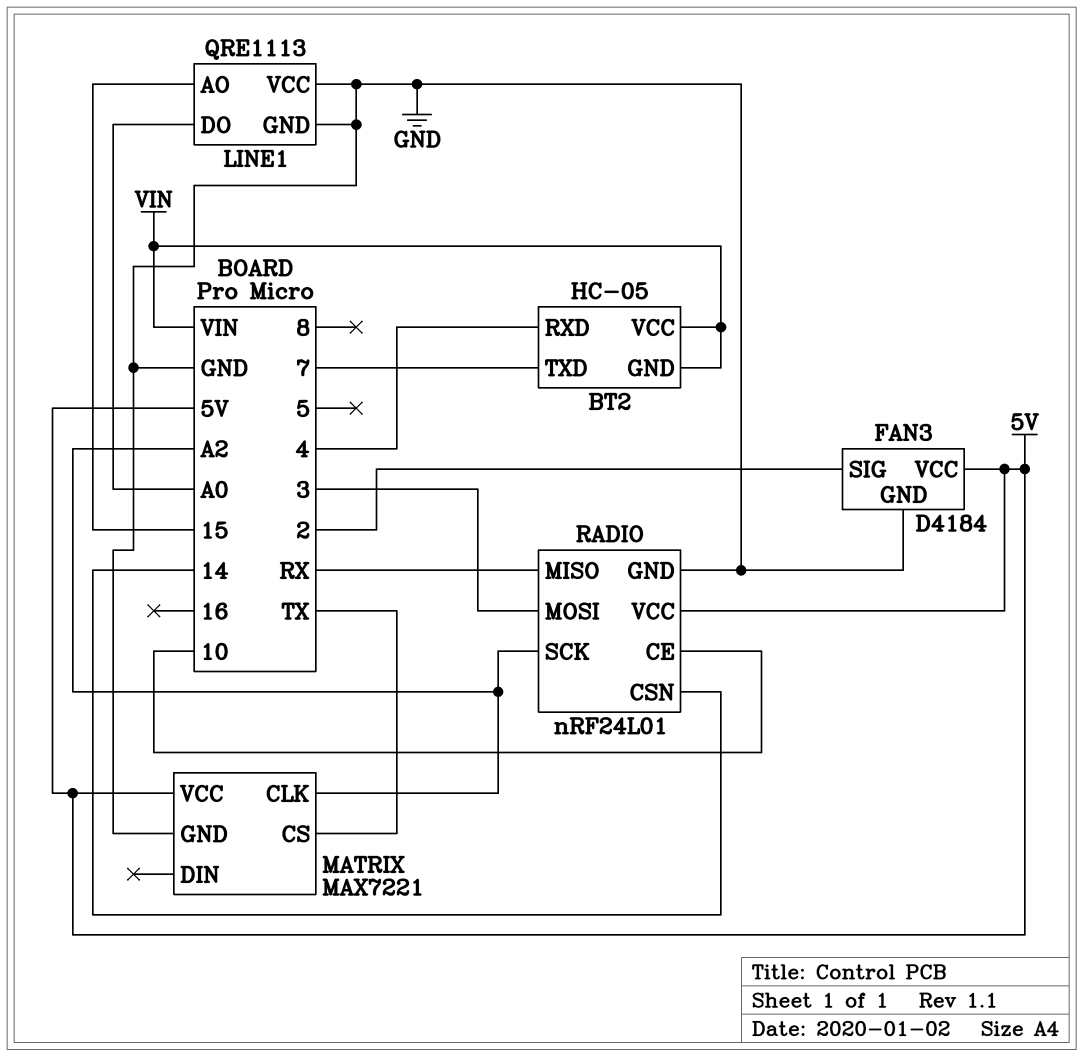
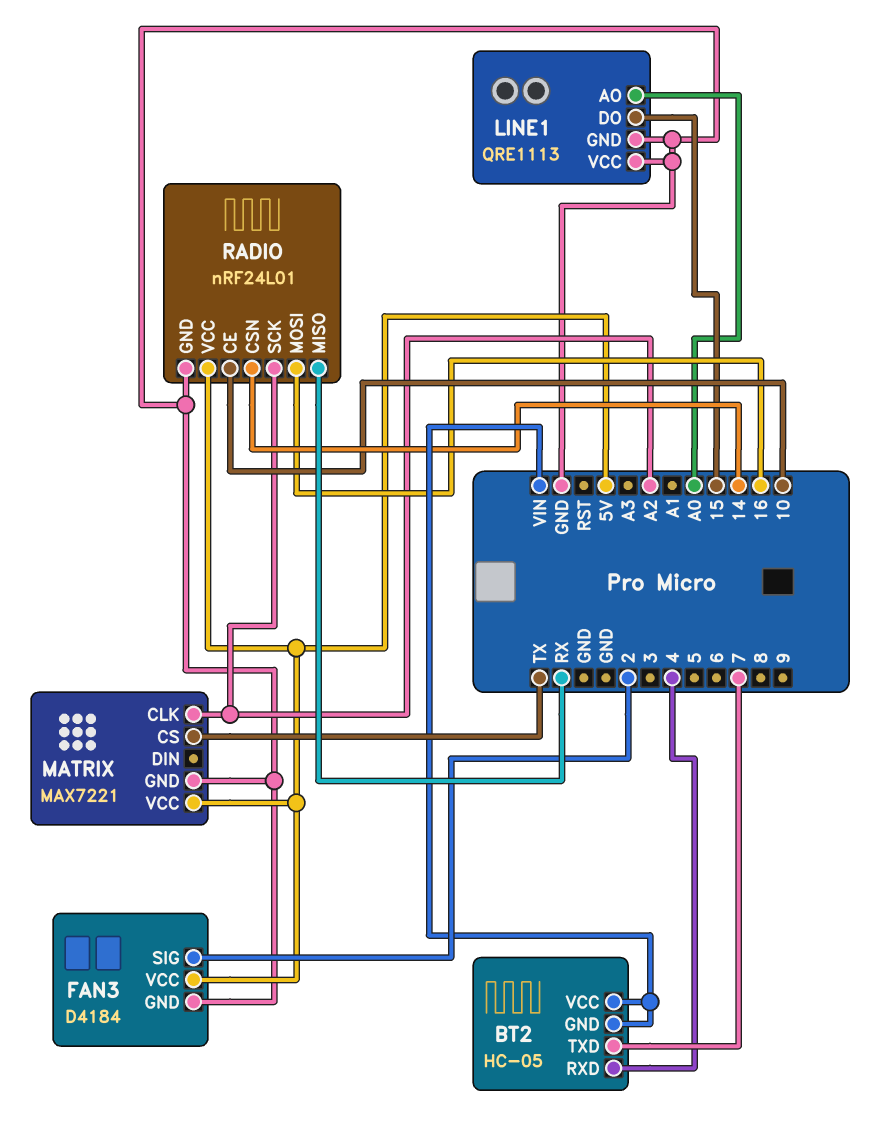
LINE1 pin AO: 15 -> A0
LINE1 pin DO: A0 -> 15
RADIO pin MOSI: 3 -> 16

